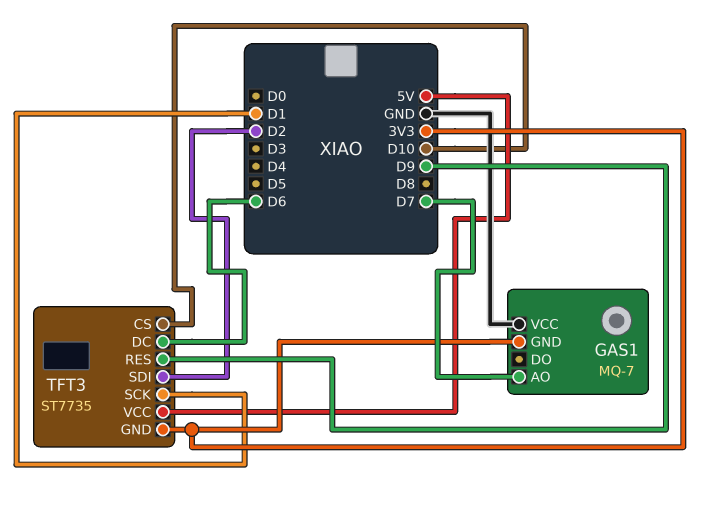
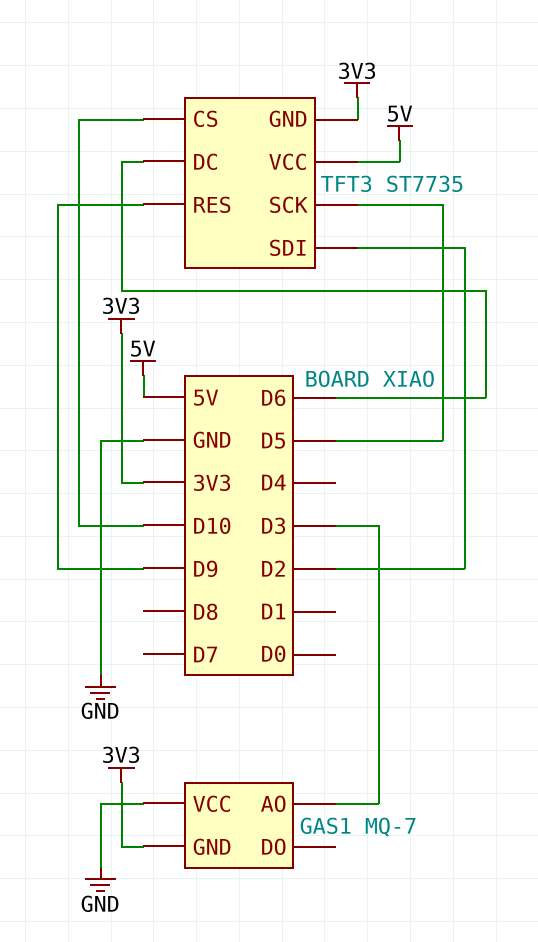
GAS1 pin AO: D7 -> D3
TFT3 pin SCK: D1 -> D5

